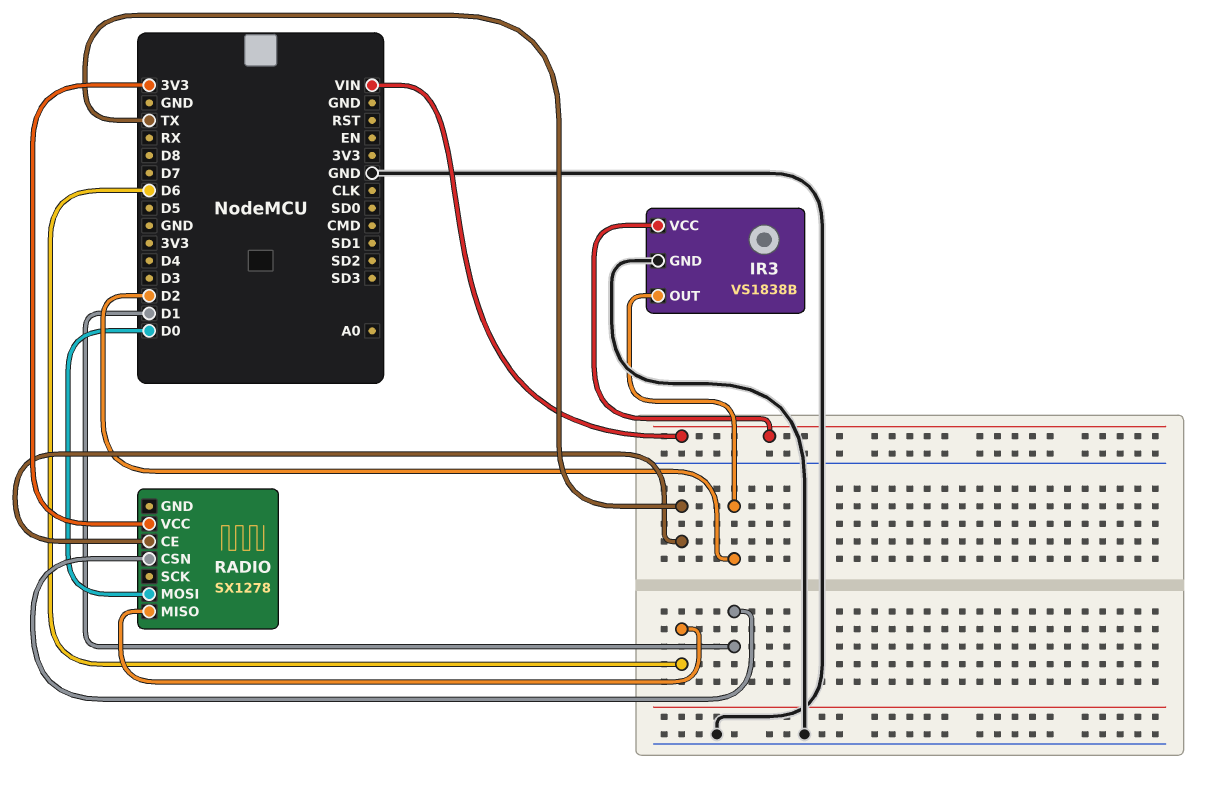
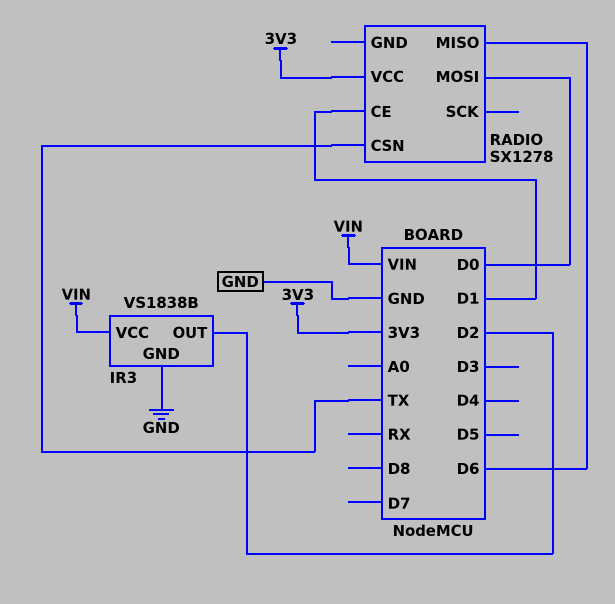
RADIO pin CE: TX -> D1
RADIO pin CSN: D1 -> TX

